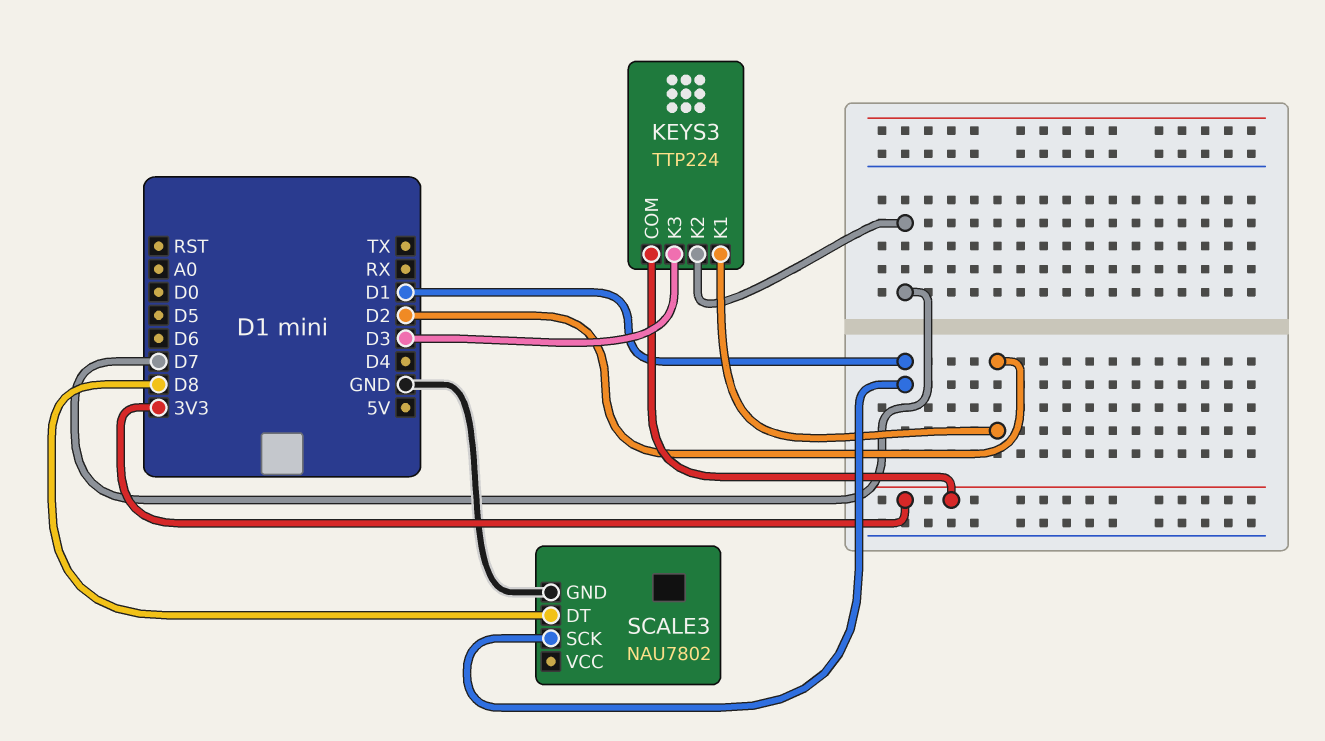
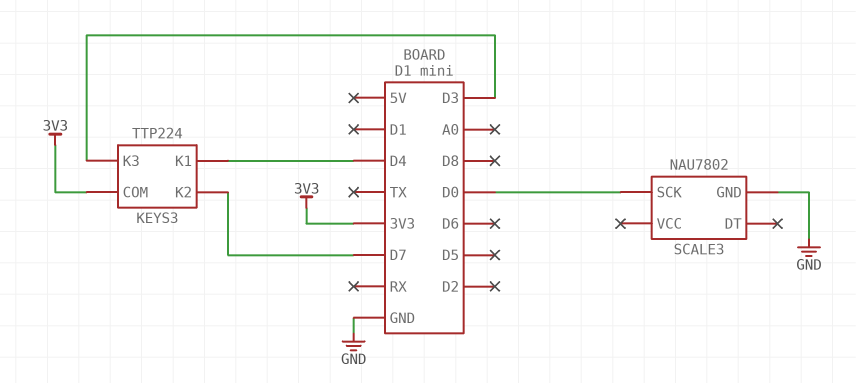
KEYS3 pin K1: D2 -> D4
SCALE3 pin DT: D8 -> none
SCALE3 pin SCK: D1 -> D0

